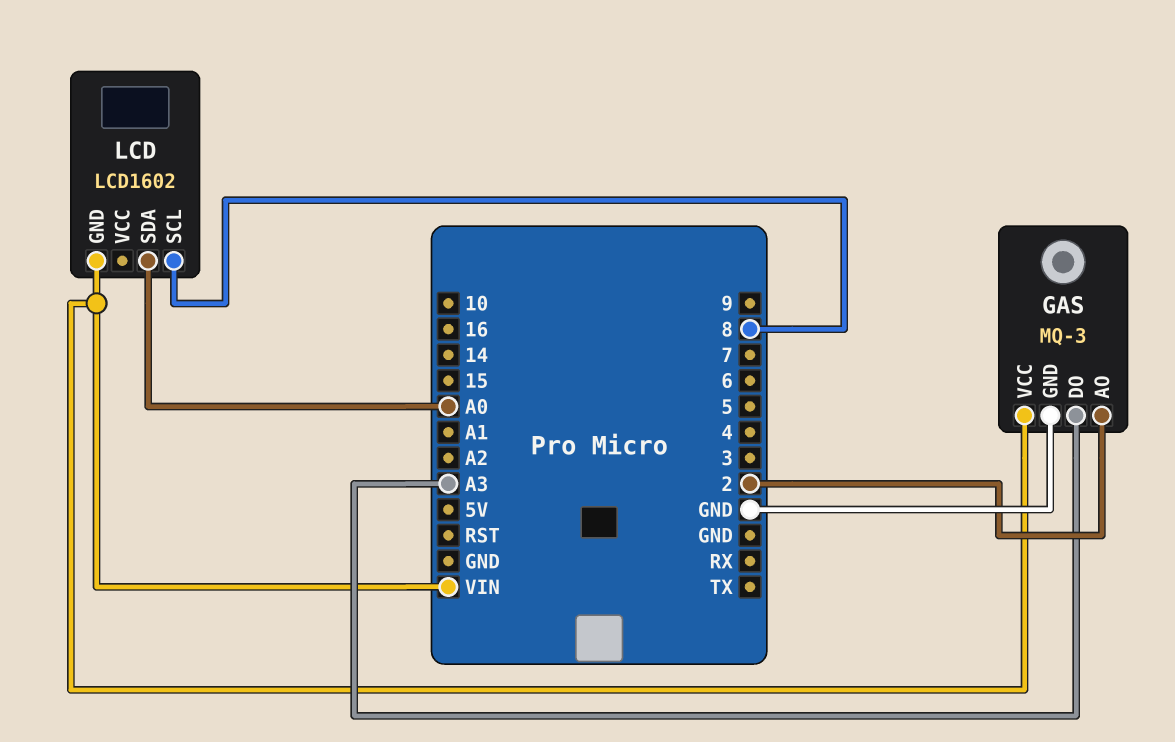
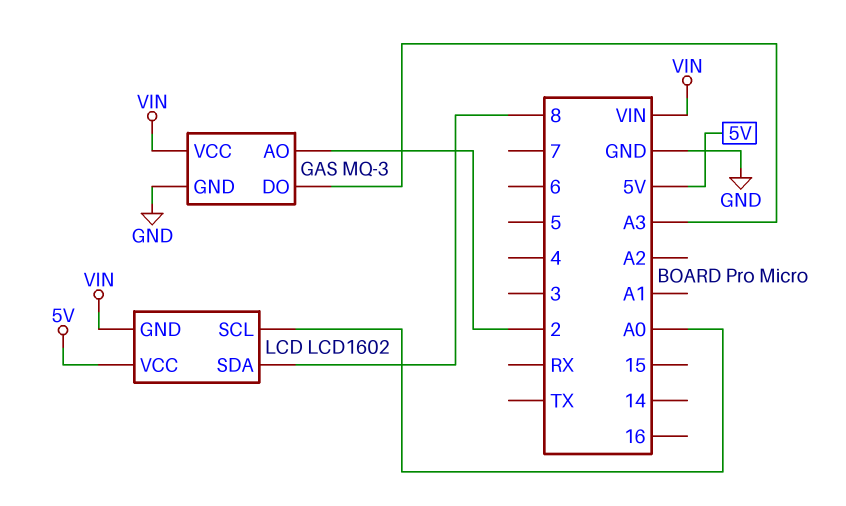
LCD pin SCL: 8 -> A0
LCD pin SDA: A0 -> 8
LCD pin VCC: none -> 5V

